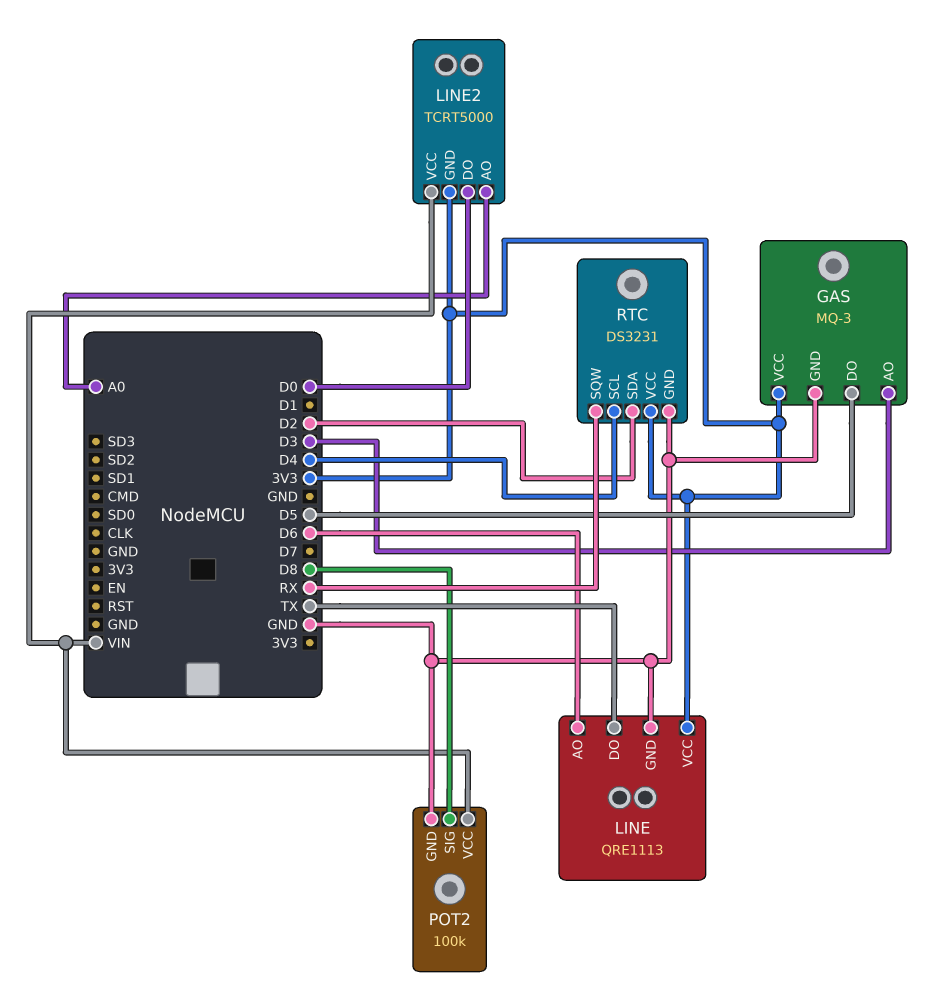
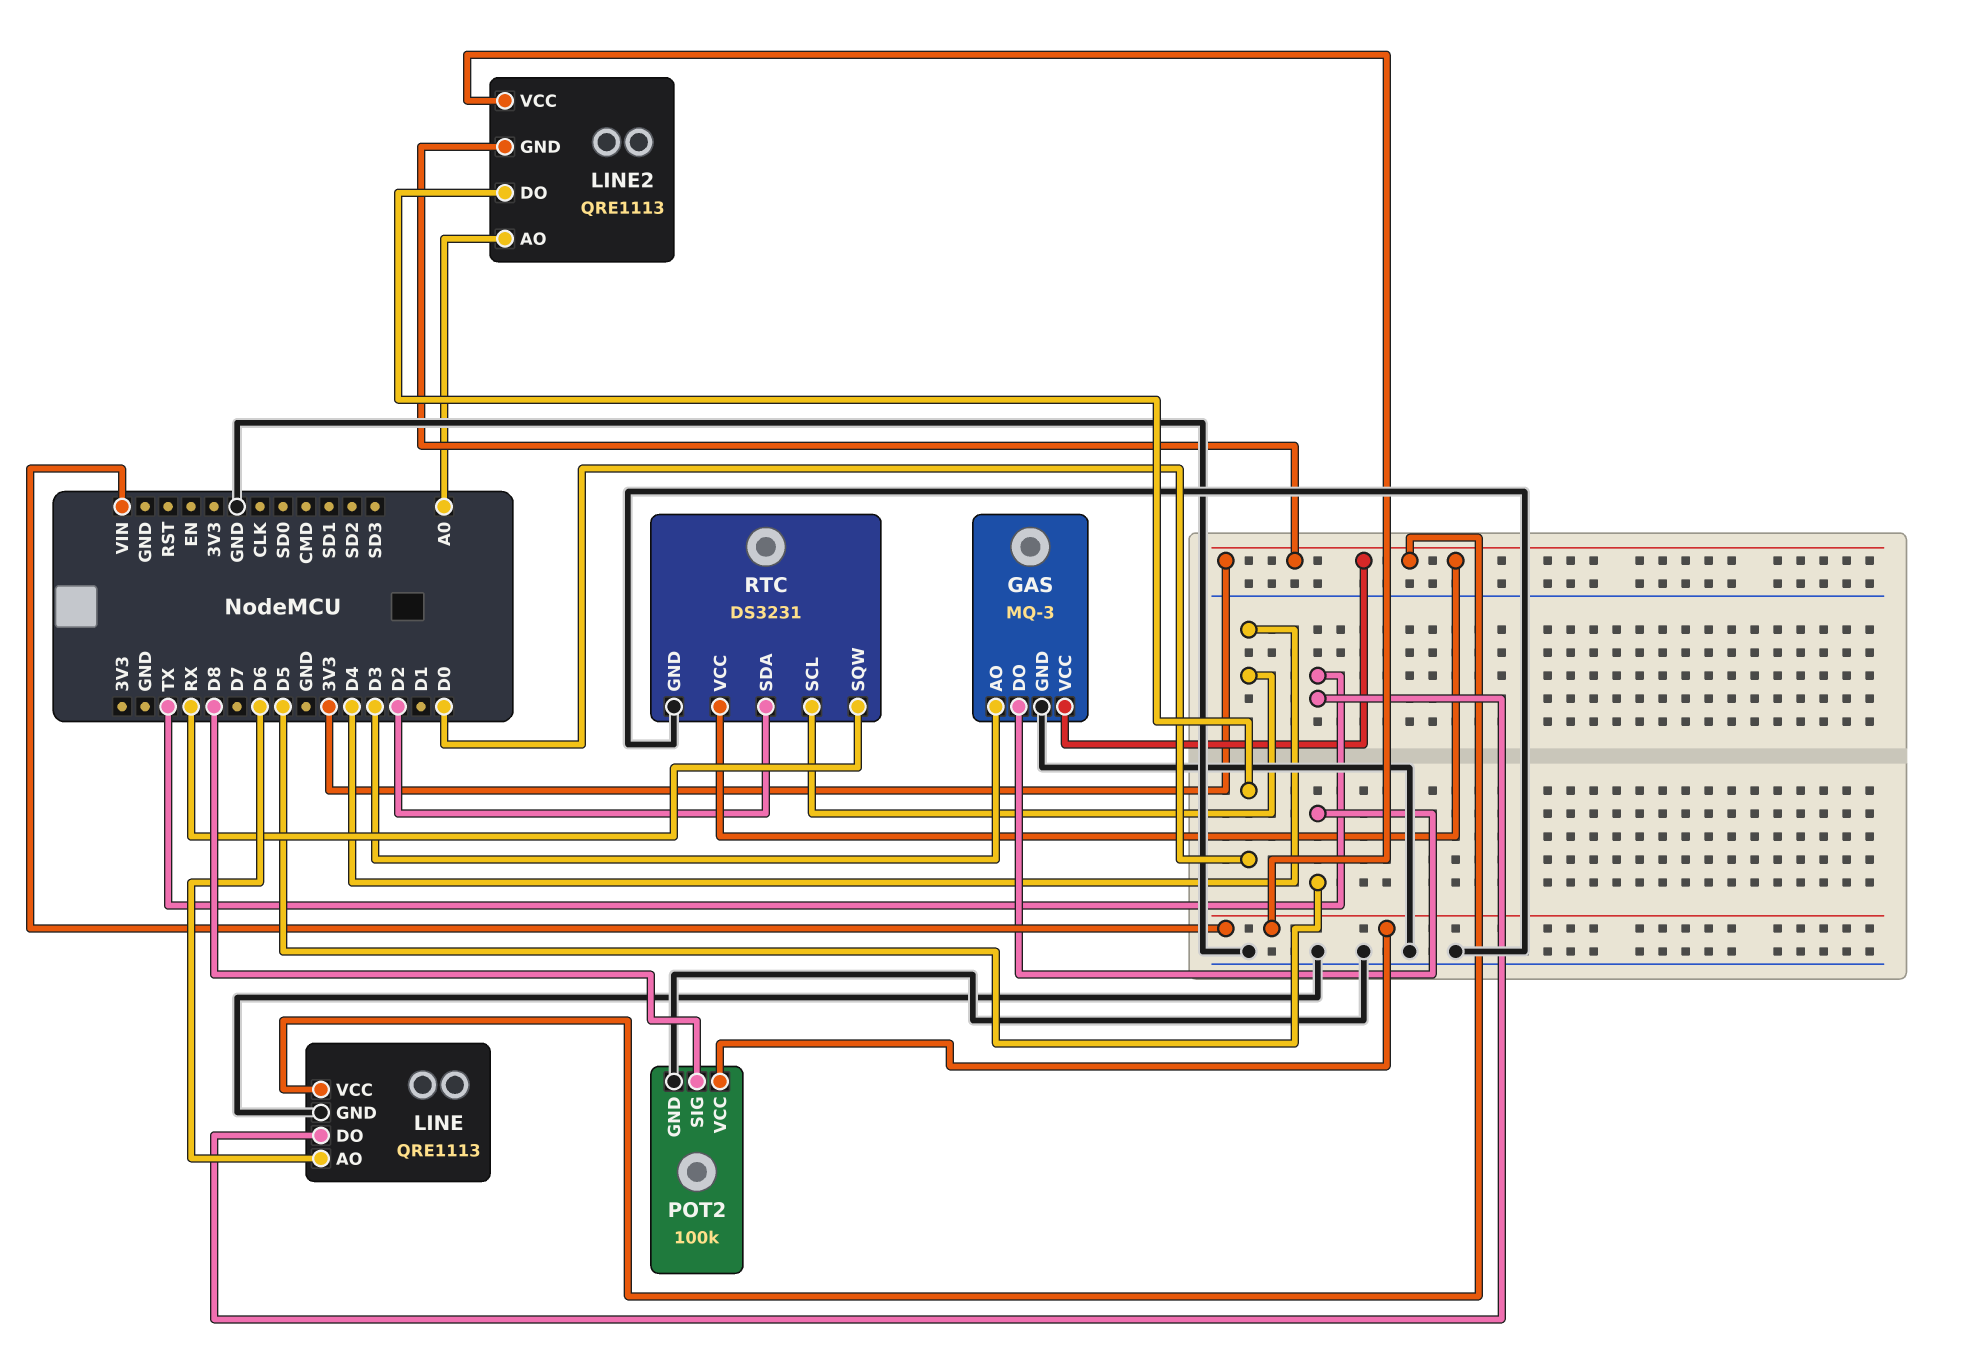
LINE2: TCRT5000 -> QRE1113

